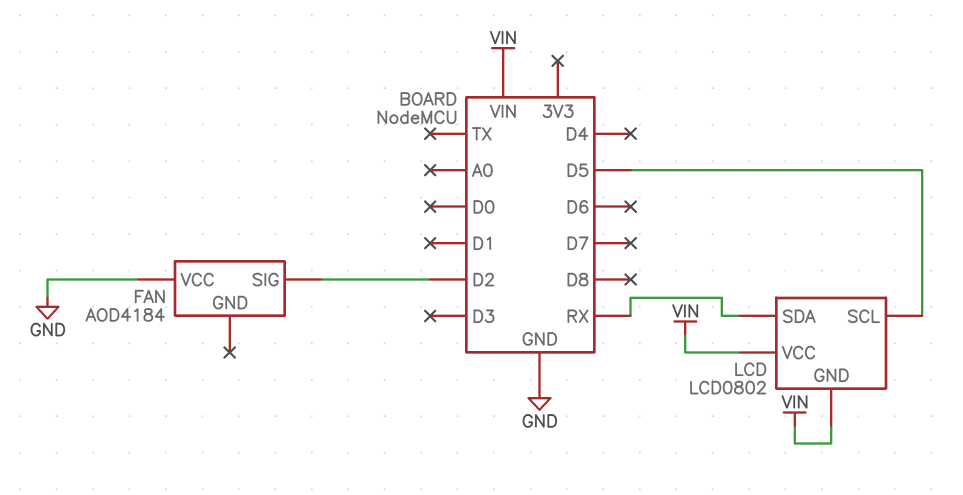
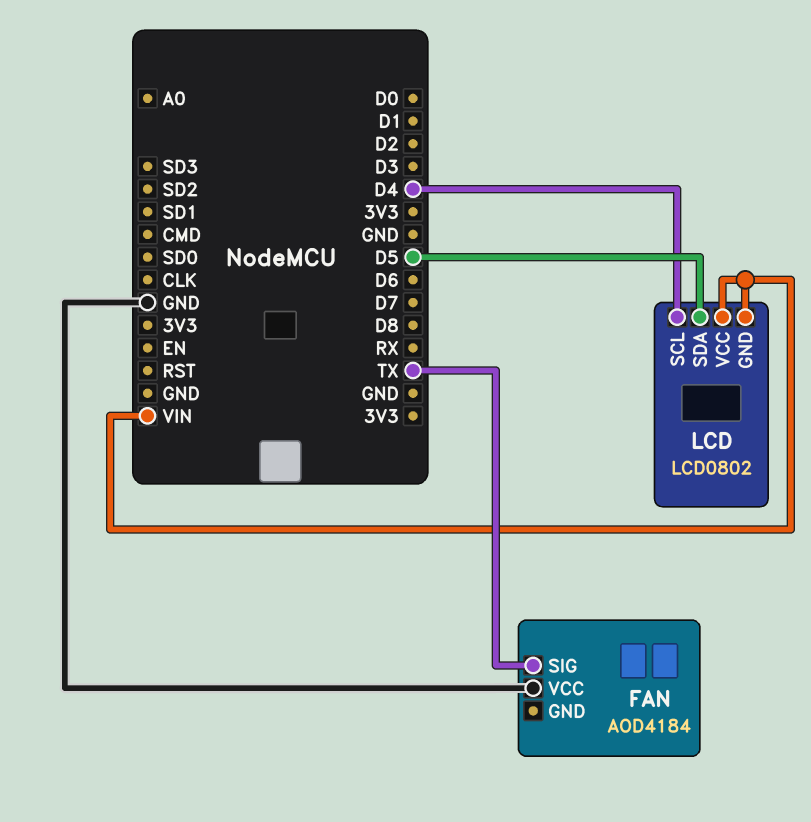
FAN pin SIG: D2 -> TX
LCD pin SCL: D5 -> D4
LCD pin SDA: RX -> D5

